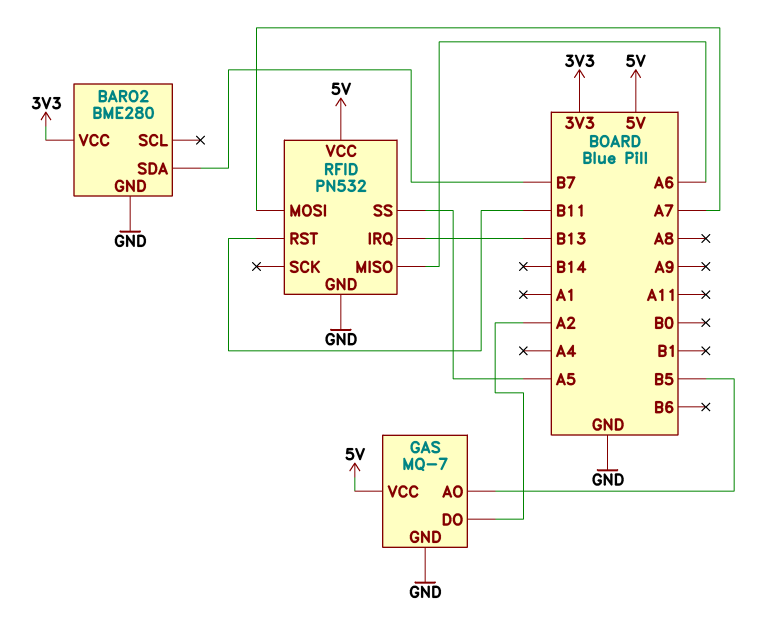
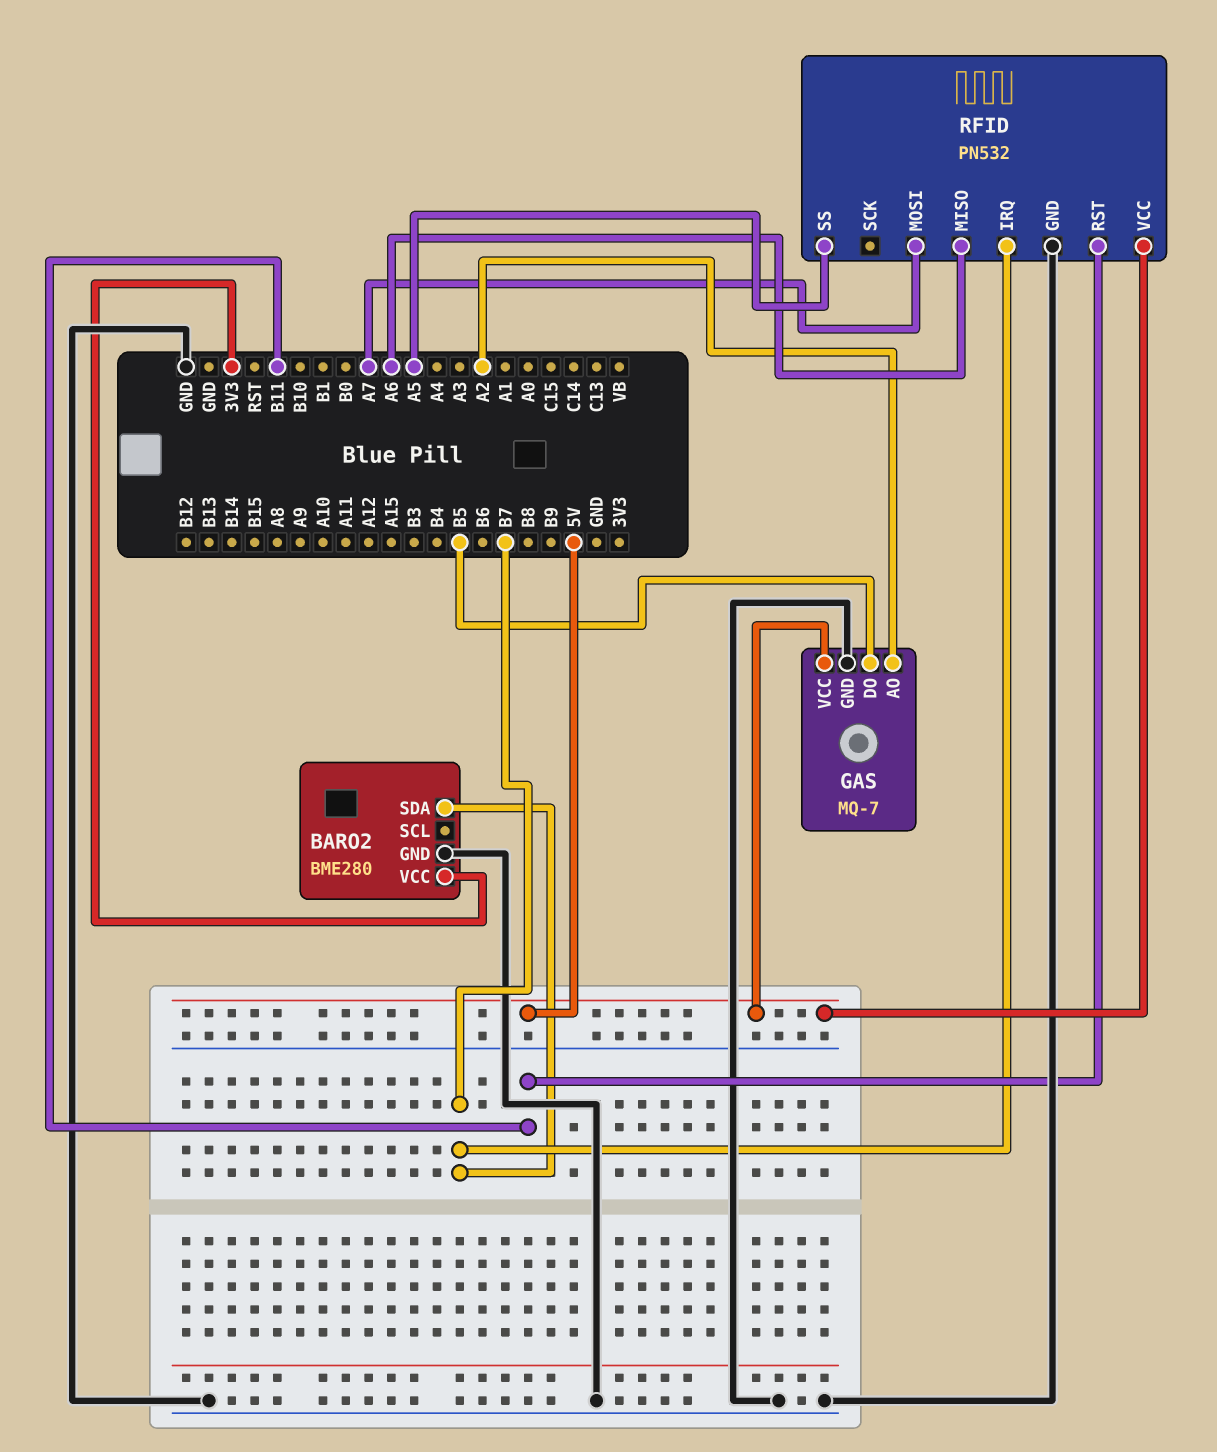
GAS pin AO: B5 -> A2
GAS pin DO: A2 -> B5
RFID pin IRQ: B13 -> B7

